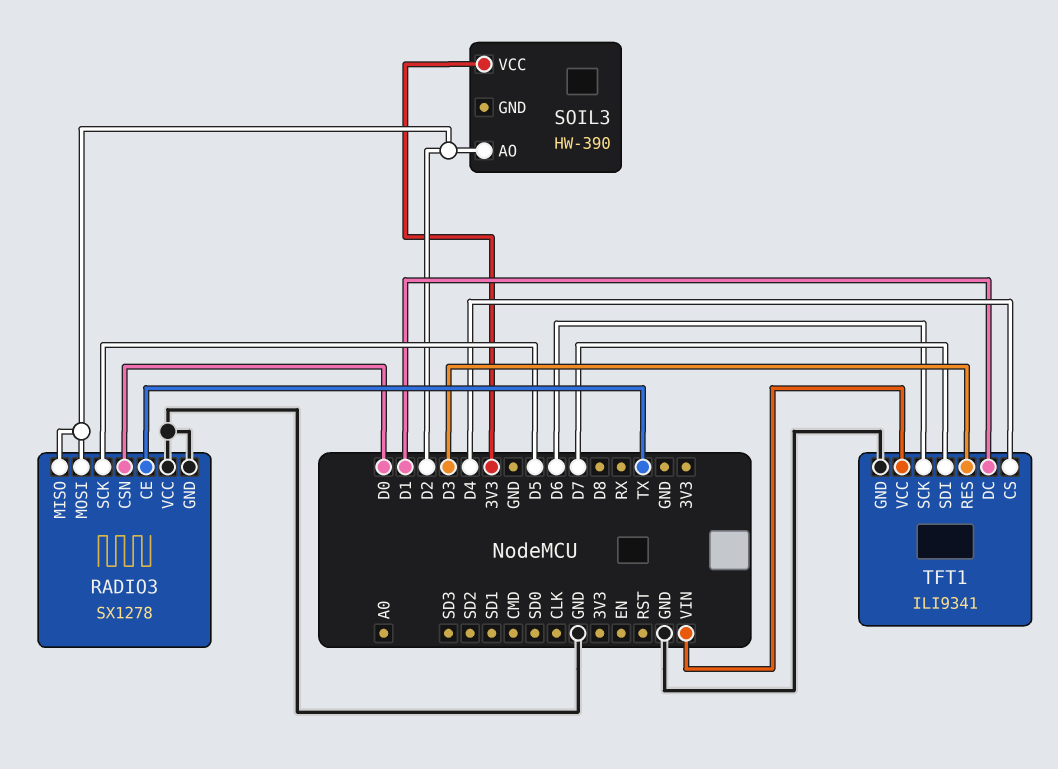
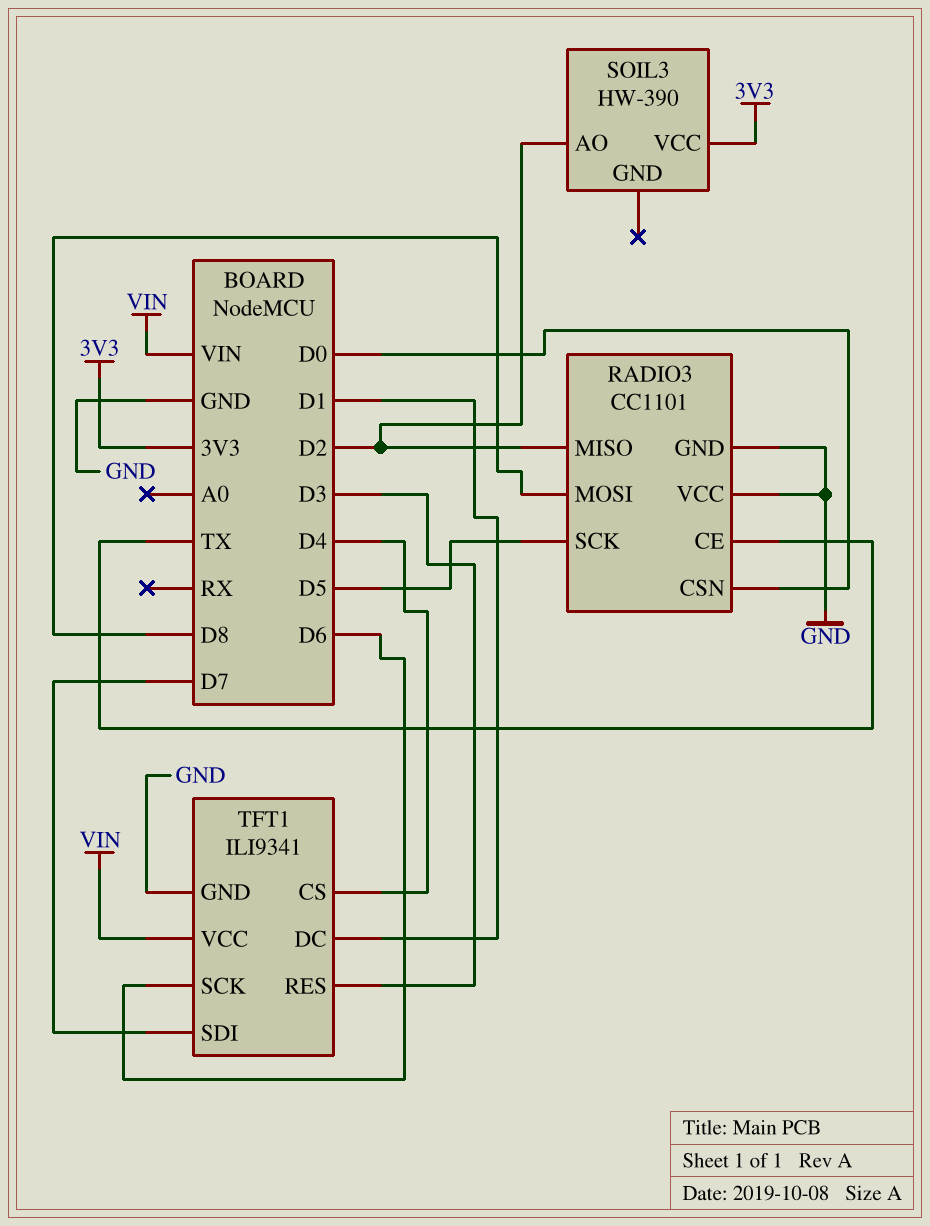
RADIO3: SX1278 -> CC1101
RADIO3 pin MOSI: D2 -> D8

